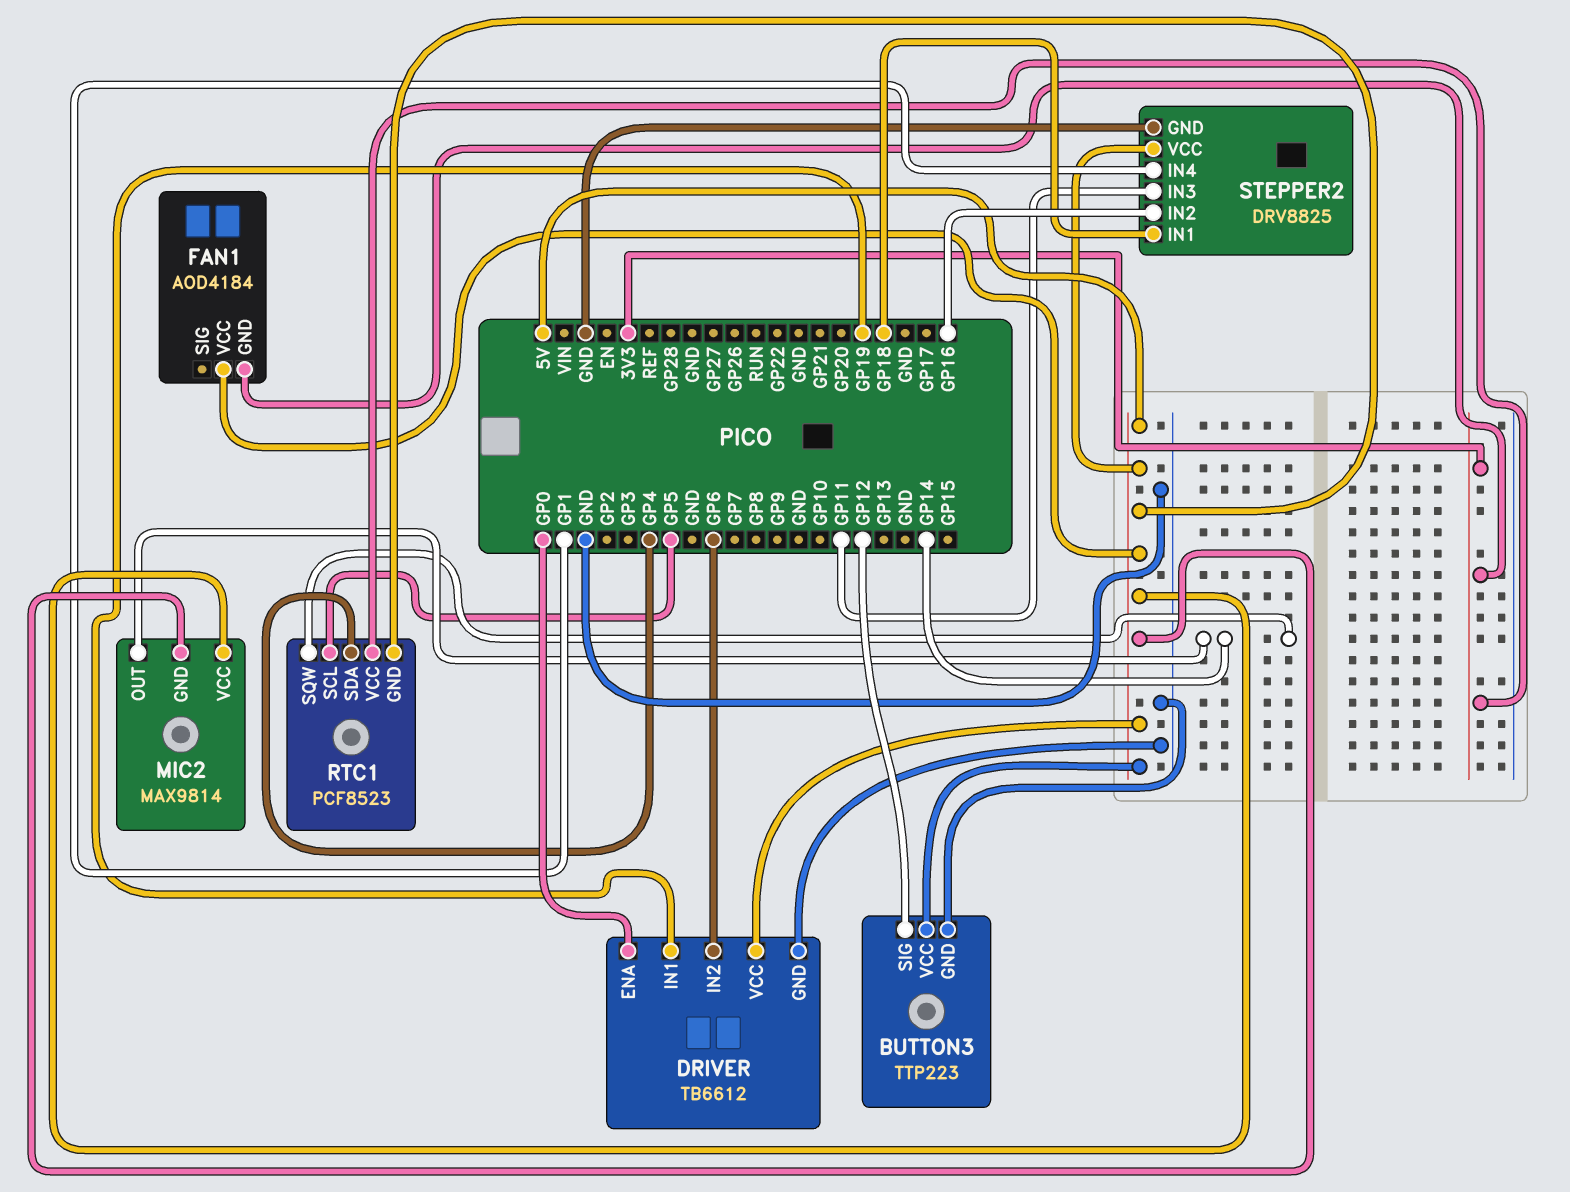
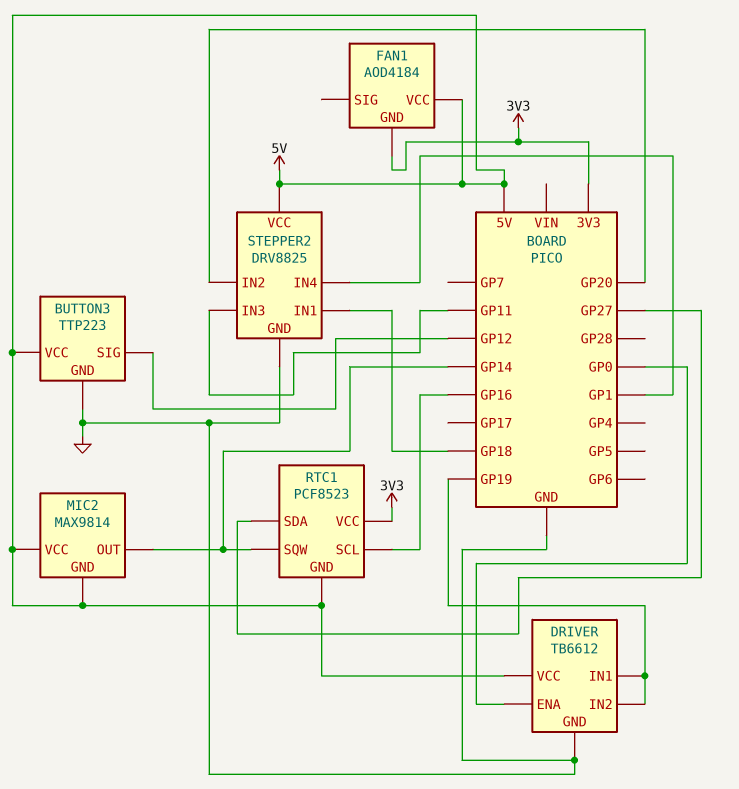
DRIVER pin IN2: GP6 -> GP19
RTC1 pin SCL: GP5 -> GP16
RTC1 pin SDA: GP4 -> GP27
STEPPER2 pin IN2: GP16 -> GP20

